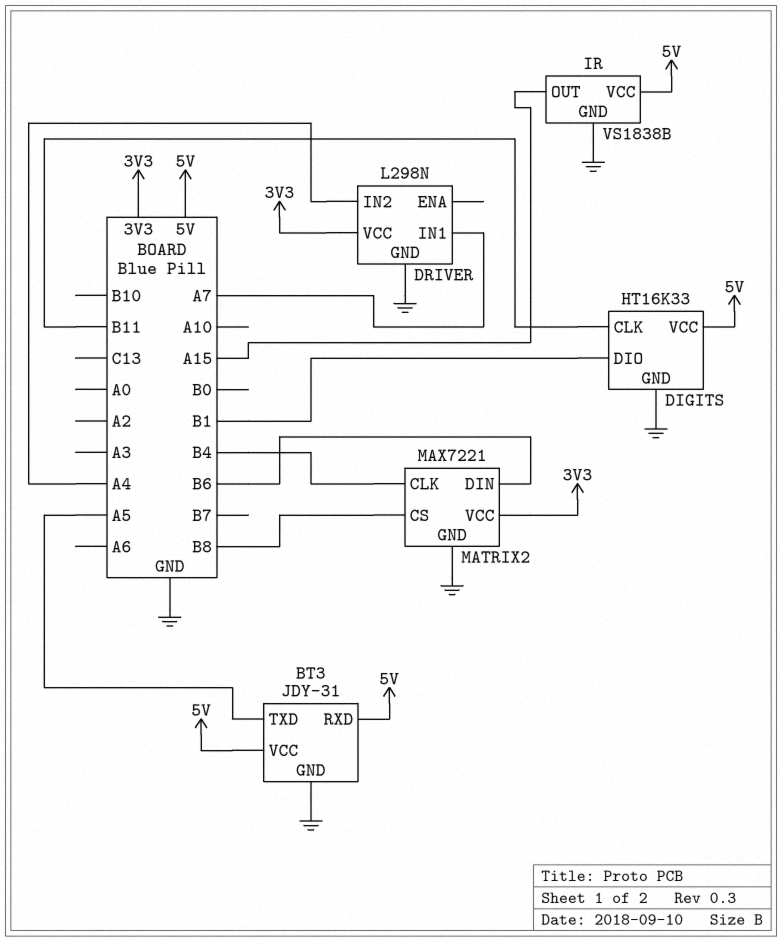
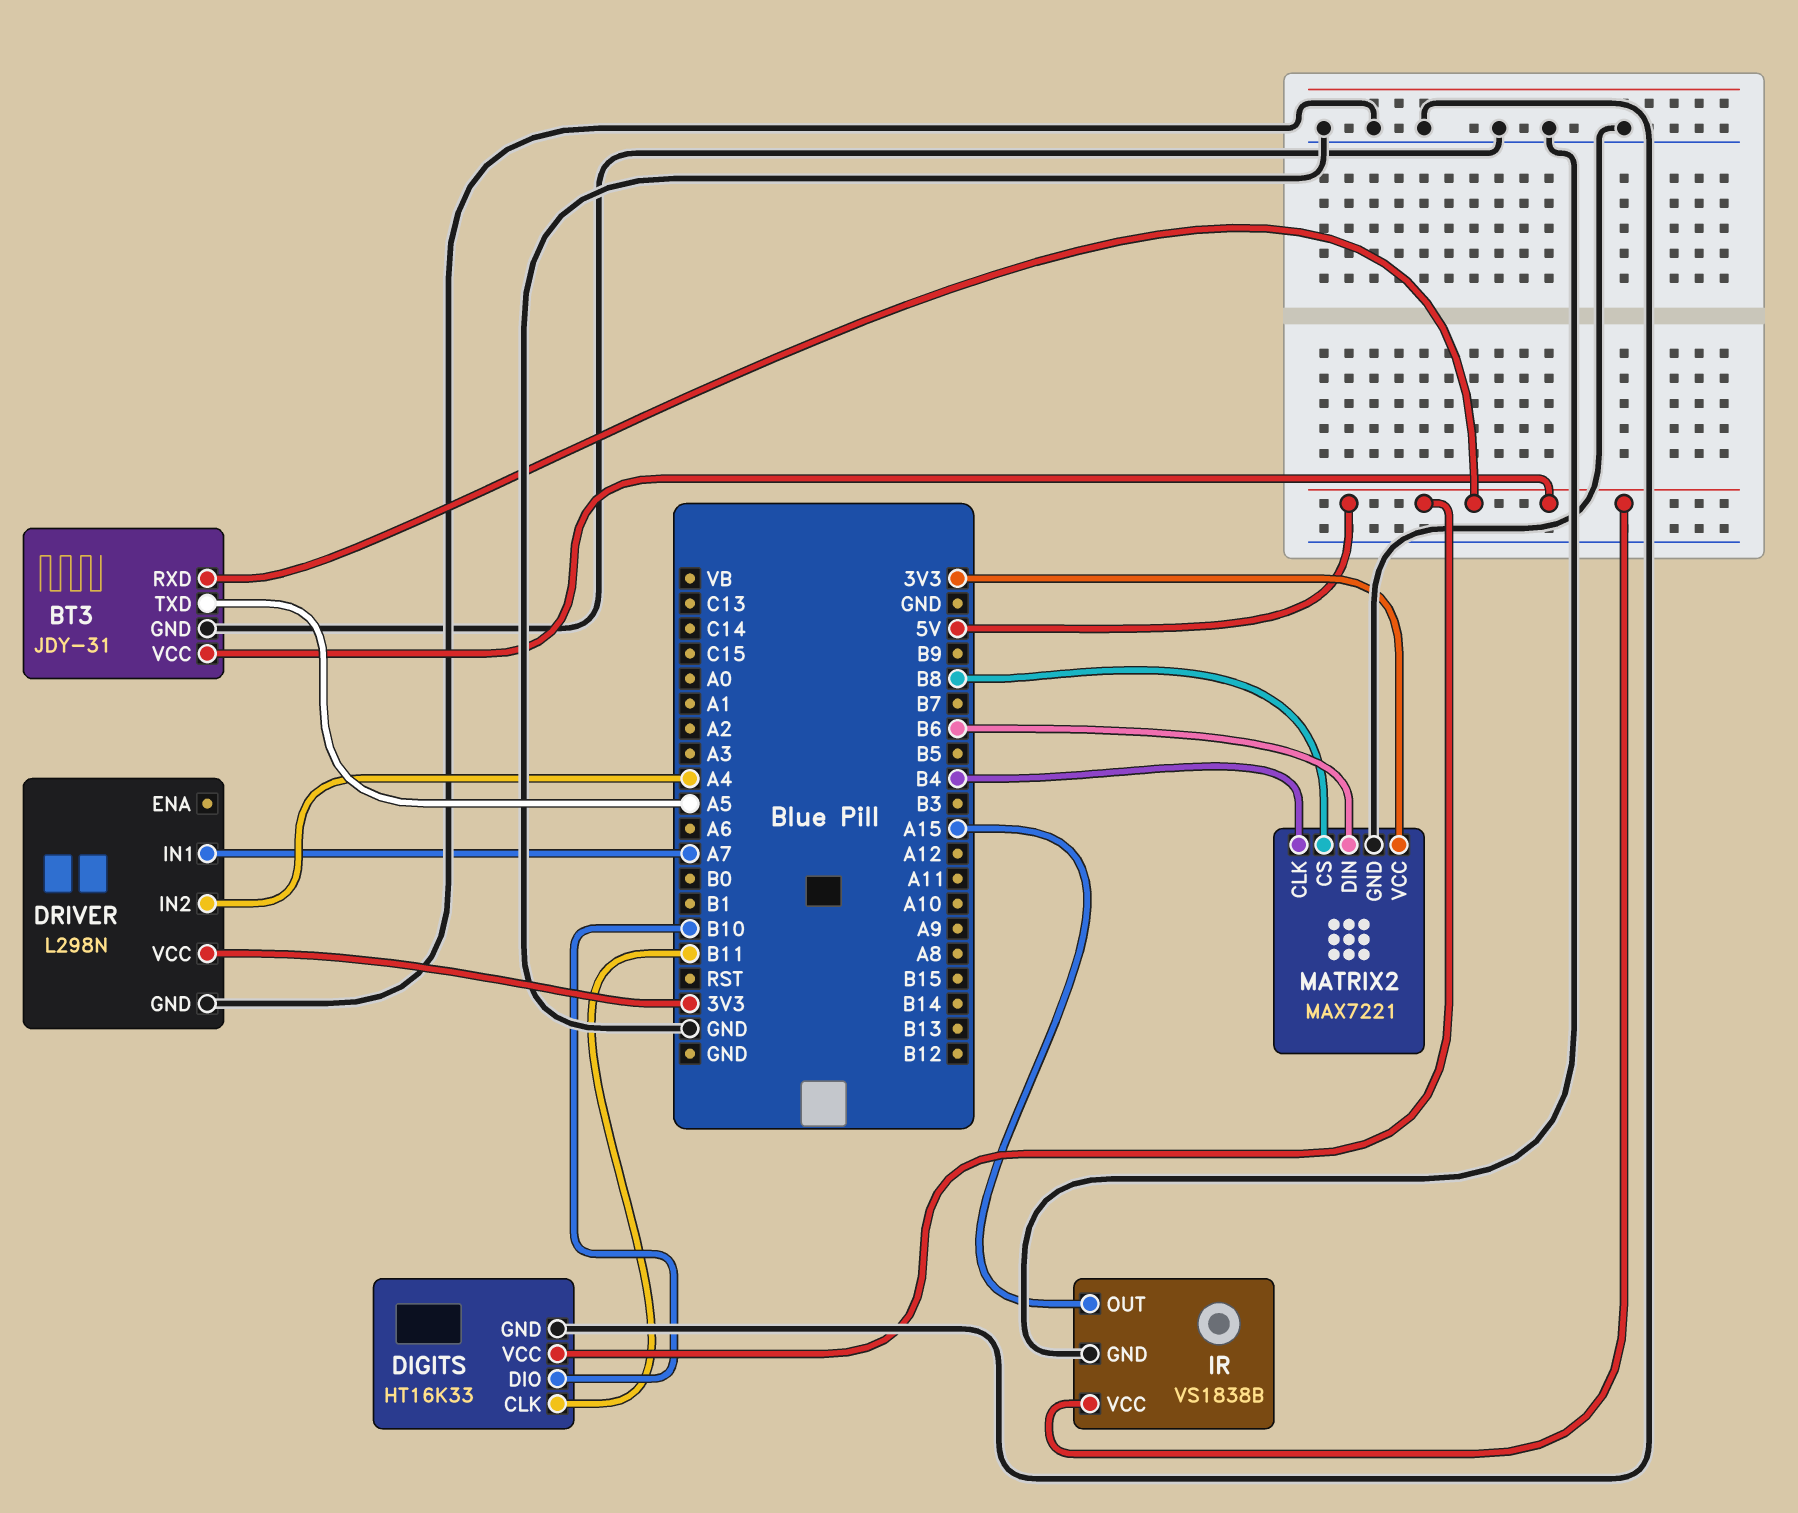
DIGITS pin DIO: B1 -> B10

